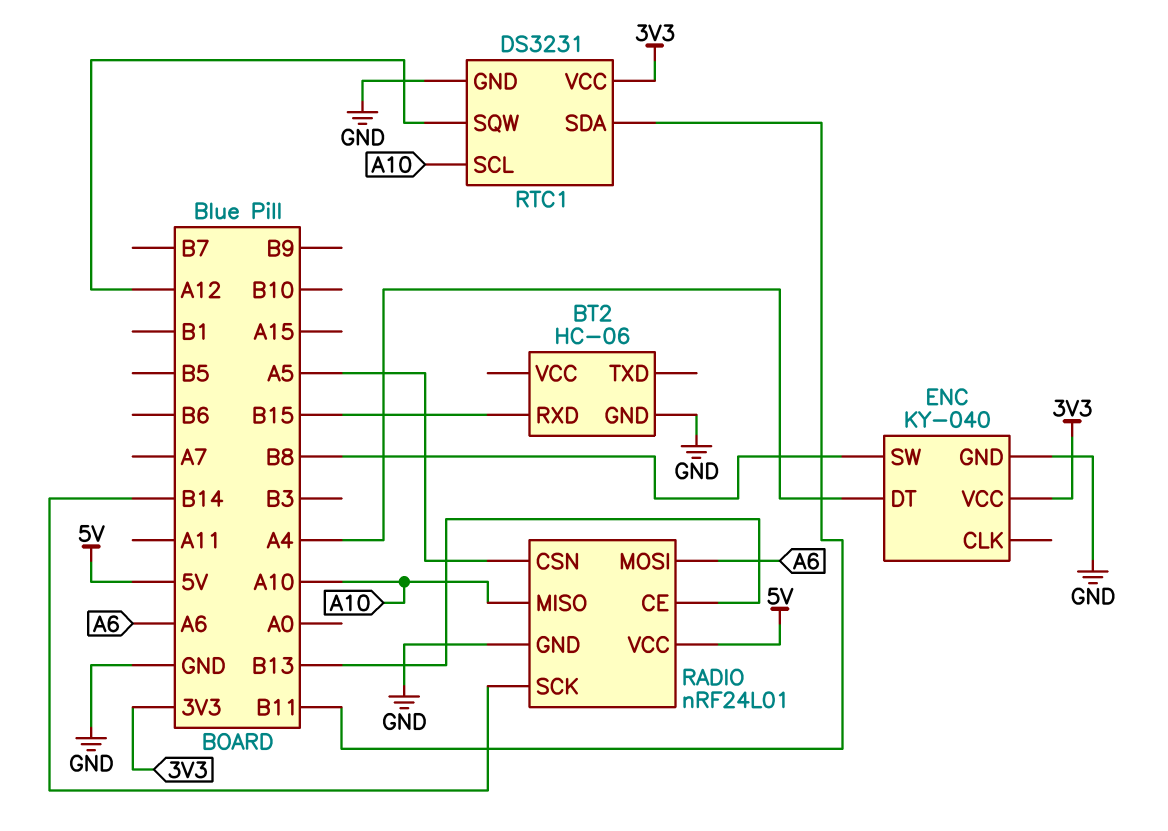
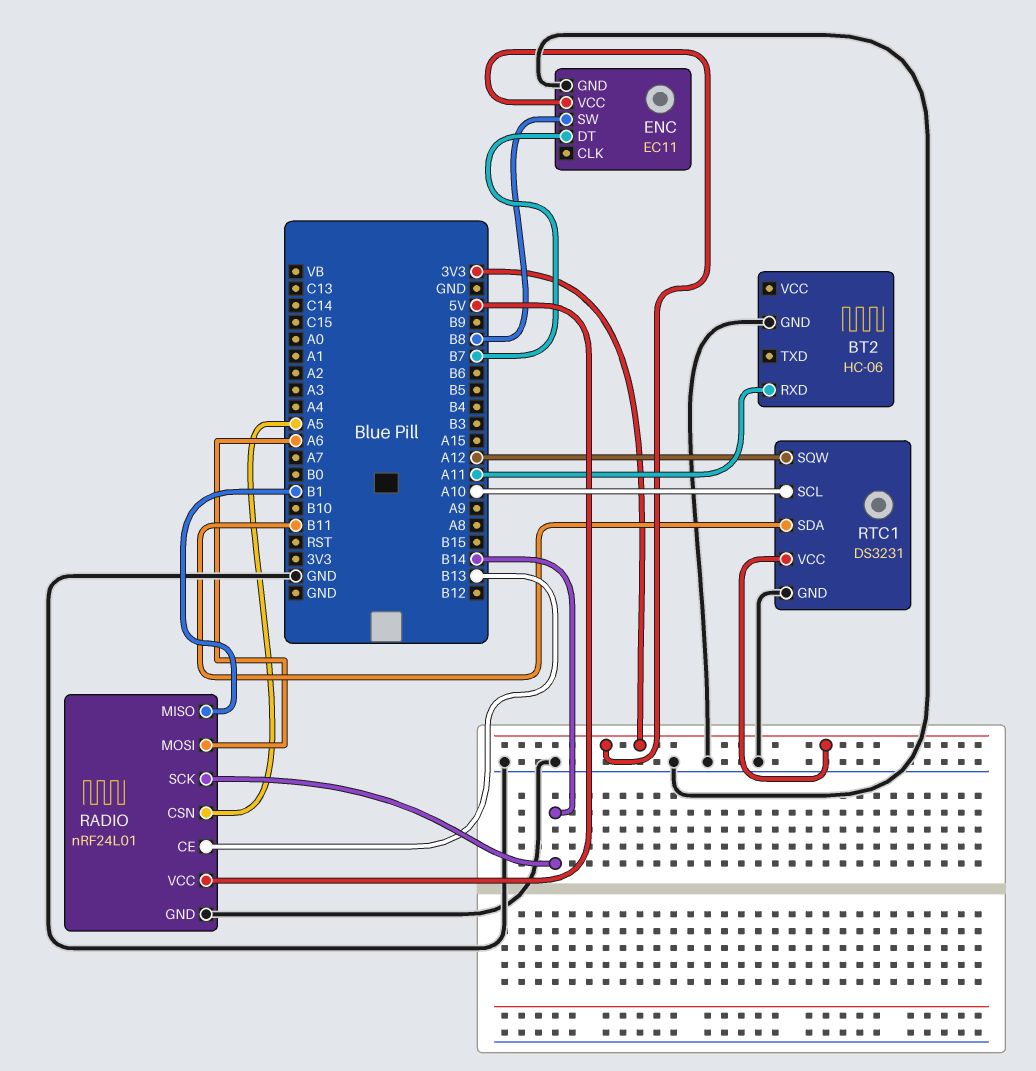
BT2 pin RXD: B15 -> A11
ENC: KY-040 -> EC11
ENC pin DT: A4 -> B7
RADIO pin MISO: A10 -> B1

